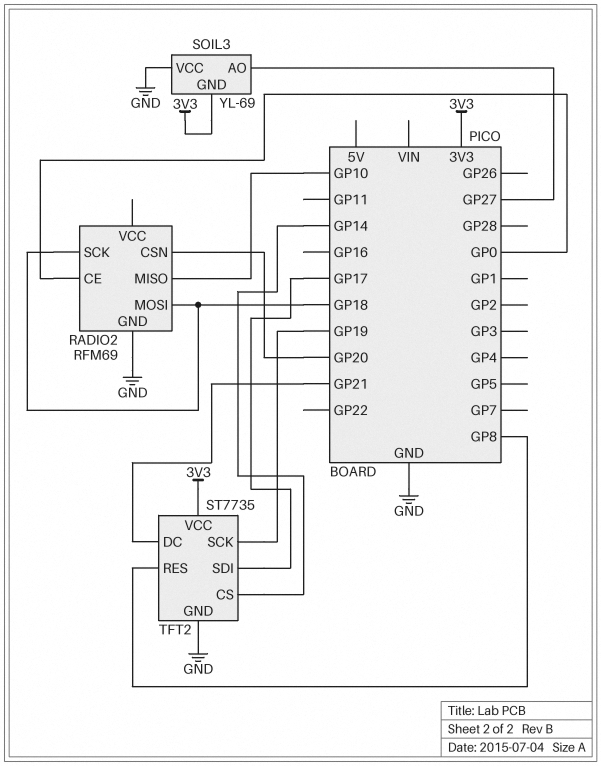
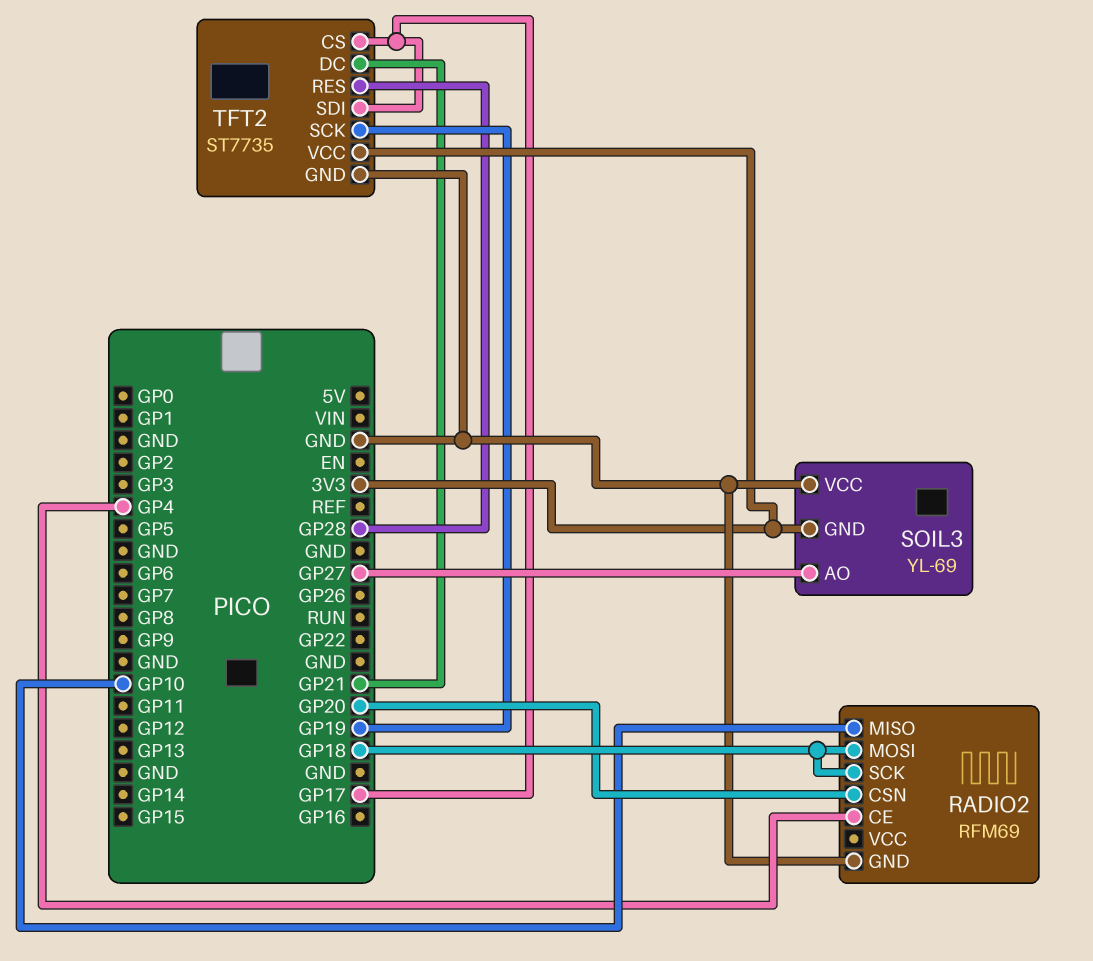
RADIO2 pin CE: GP0 -> GP4
TFT2 pin CS: GP14 -> GP17
TFT2 pin RES: GP8 -> GP28

